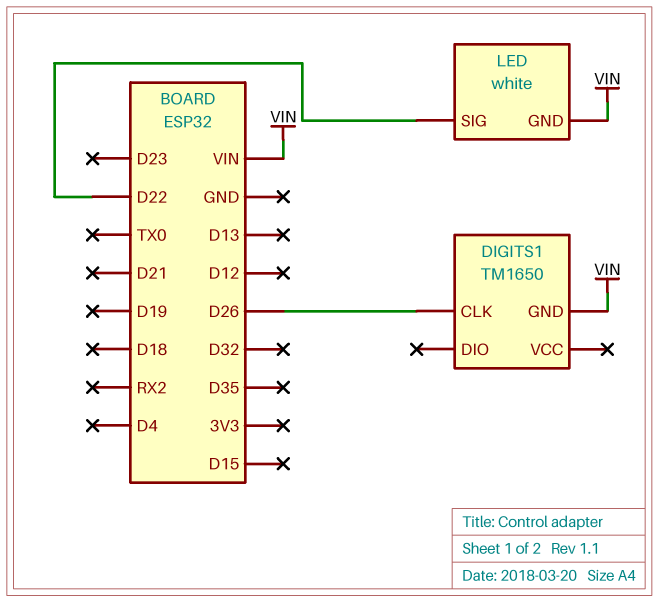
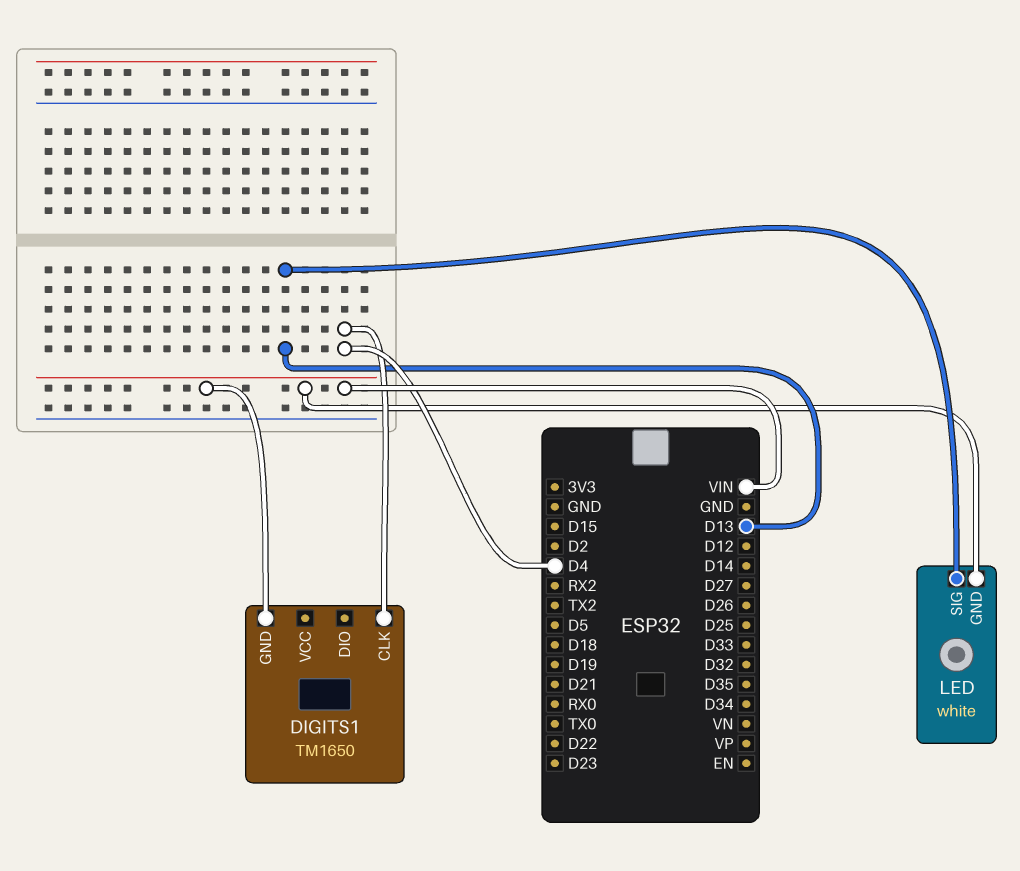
DIGITS1 pin CLK: D26 -> D4
LED pin SIG: D22 -> D13

